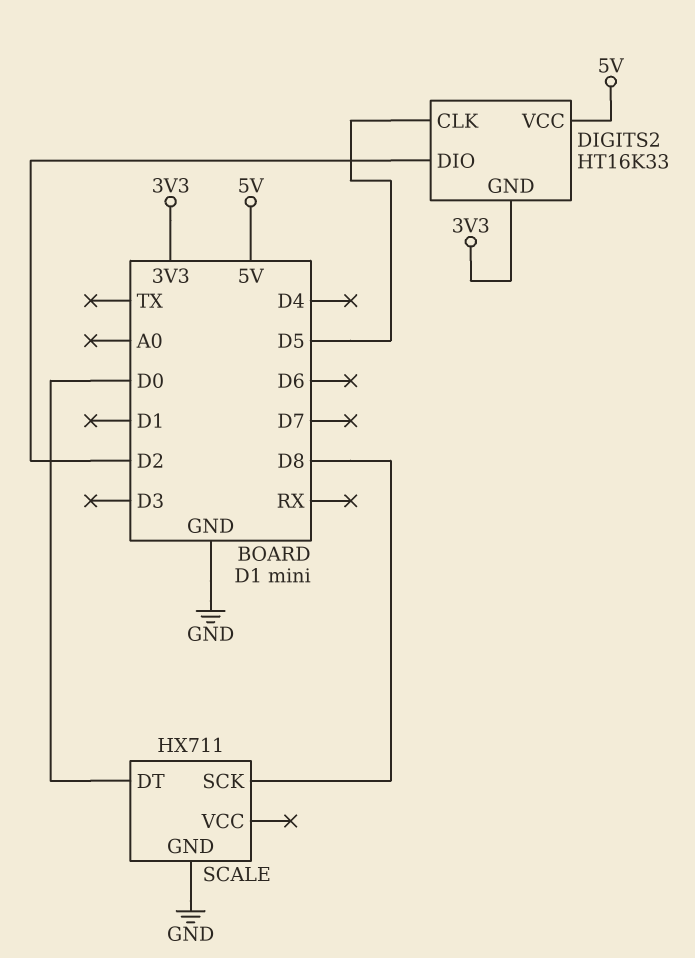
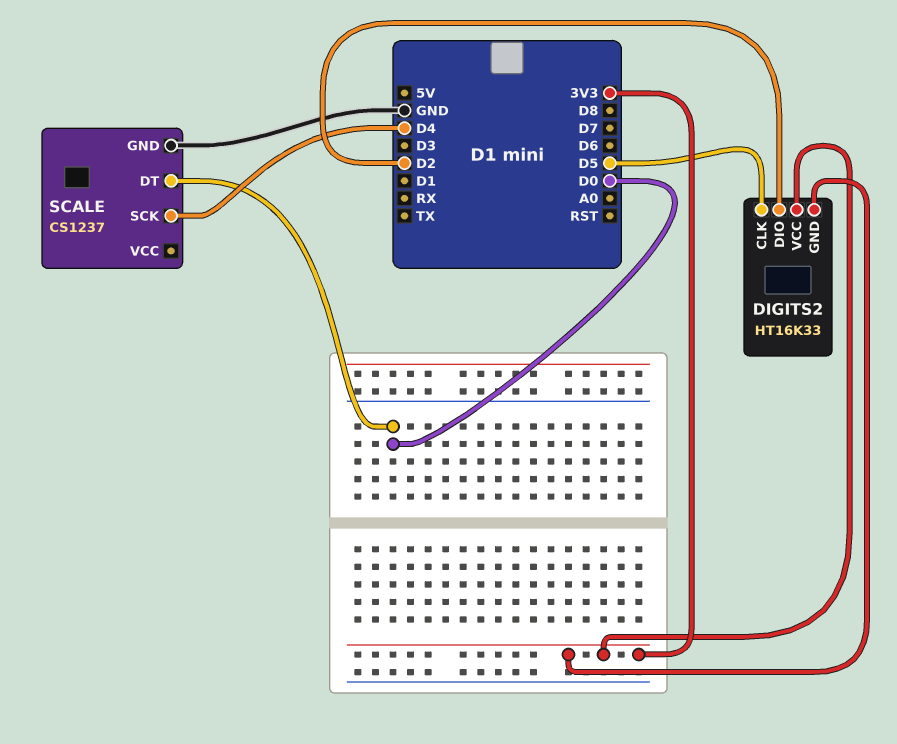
DIGITS2 pin VCC: 5V -> 3V3
SCALE: HX711 -> CS1237
SCALE pin SCK: D8 -> D4

